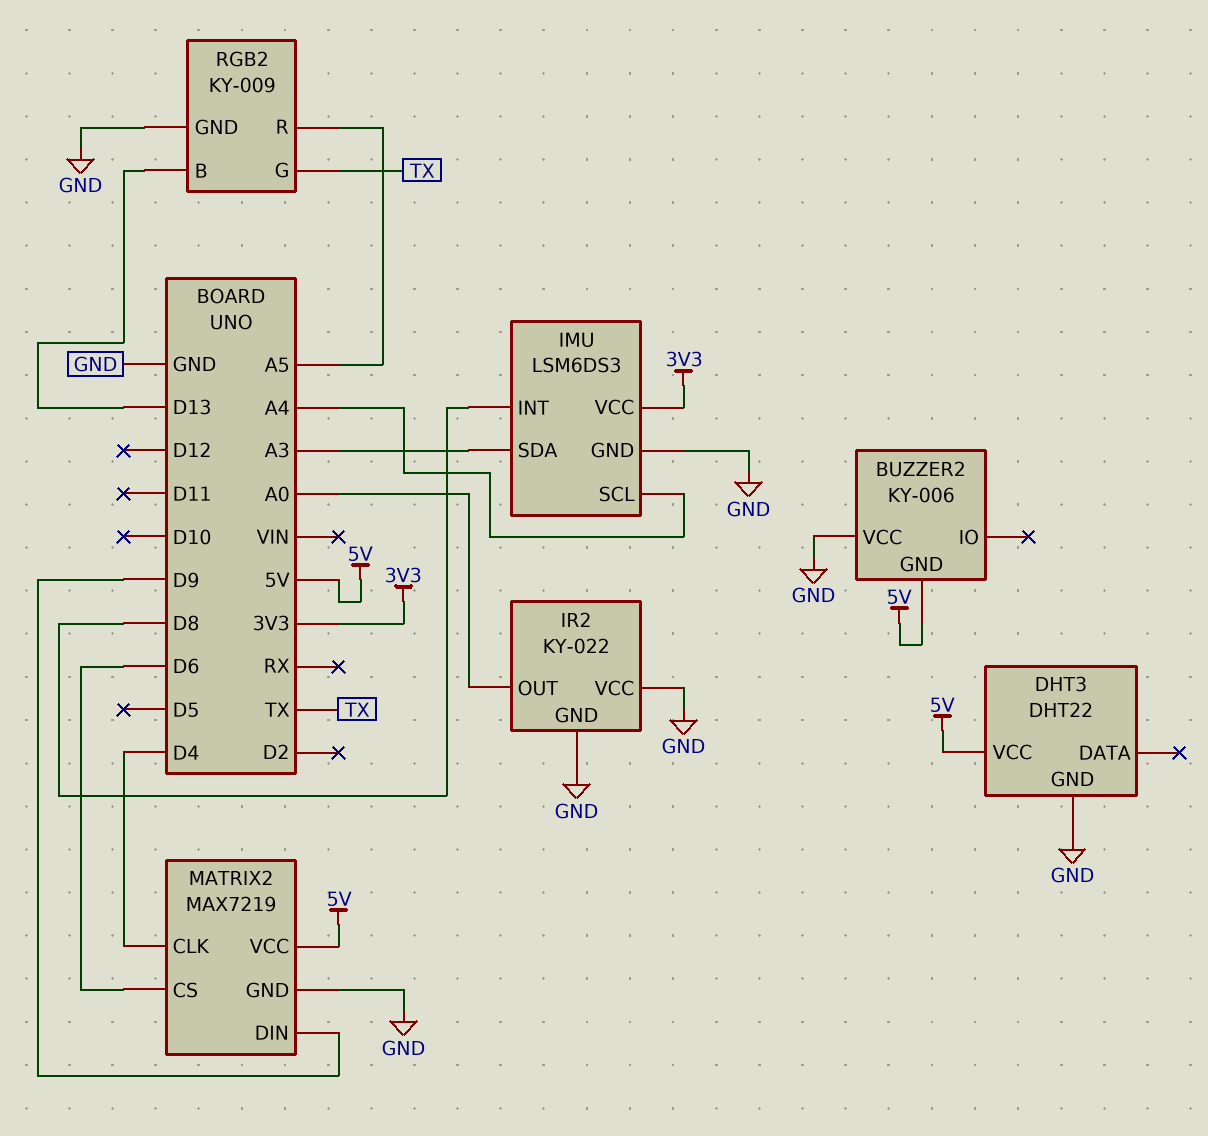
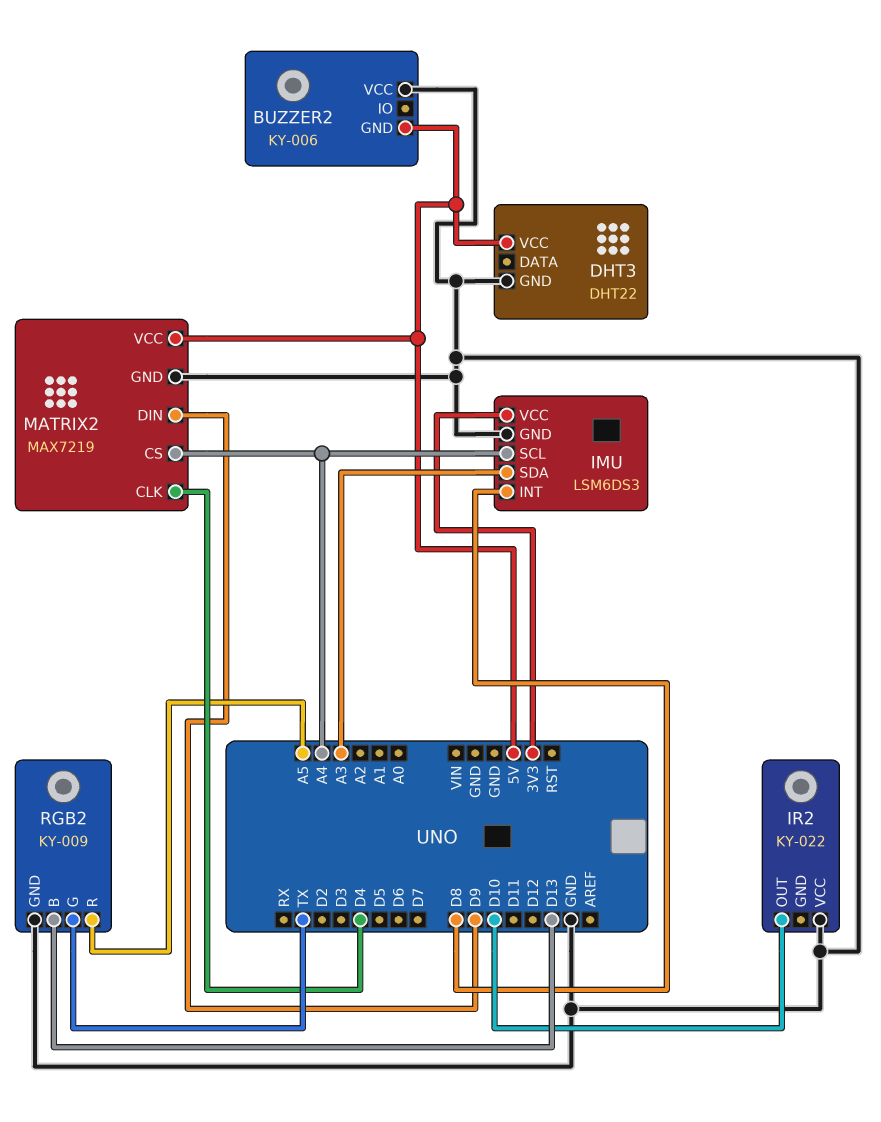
IR2 pin GND: GND -> none
IR2 pin OUT: A0 -> D10
MATRIX2 pin CS: D6 -> A4

